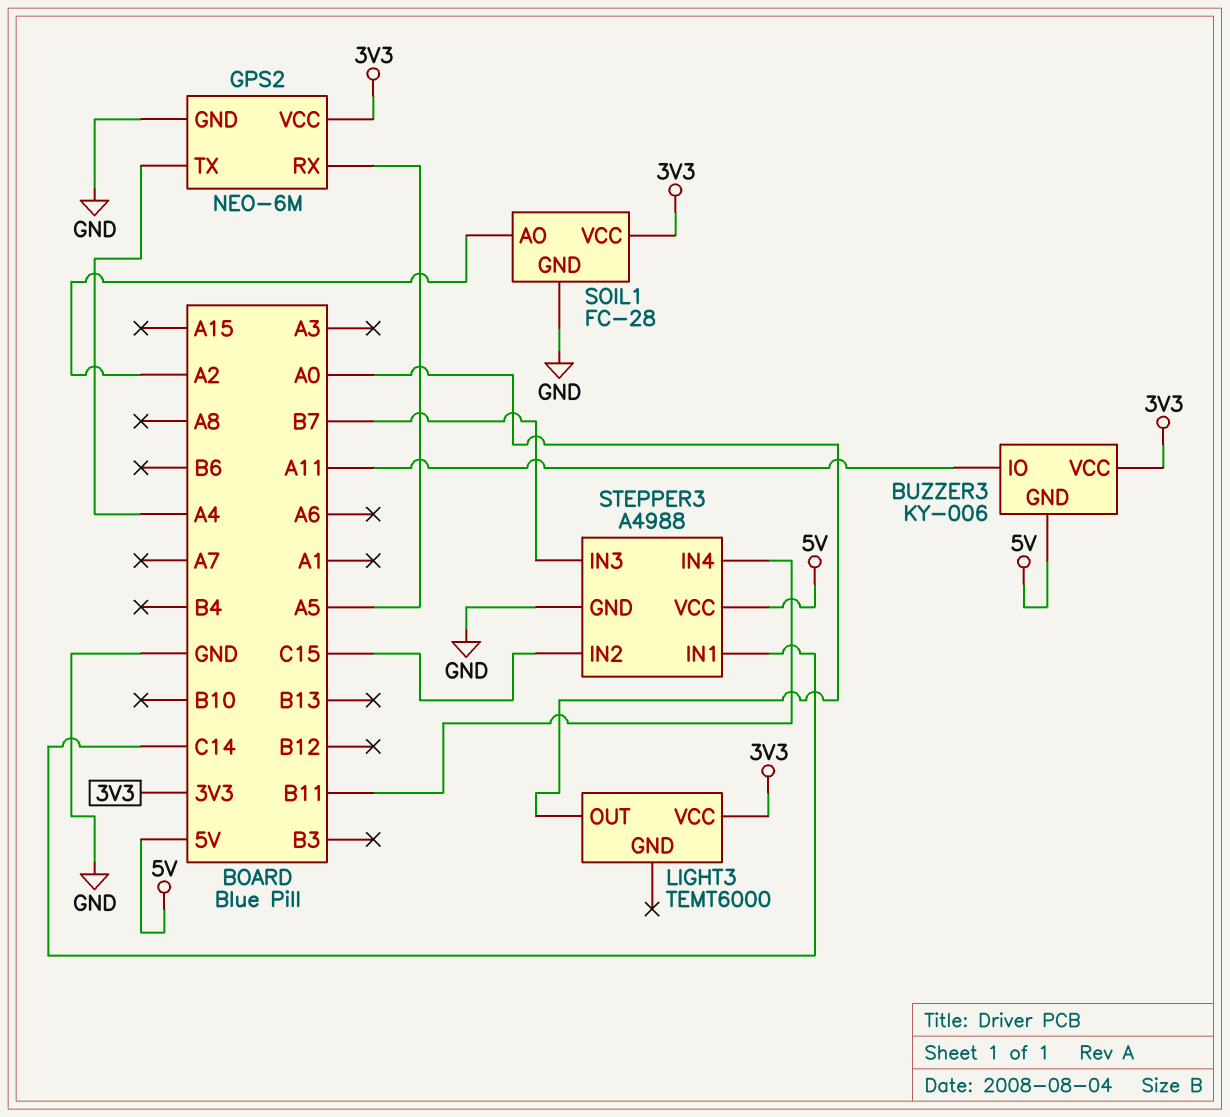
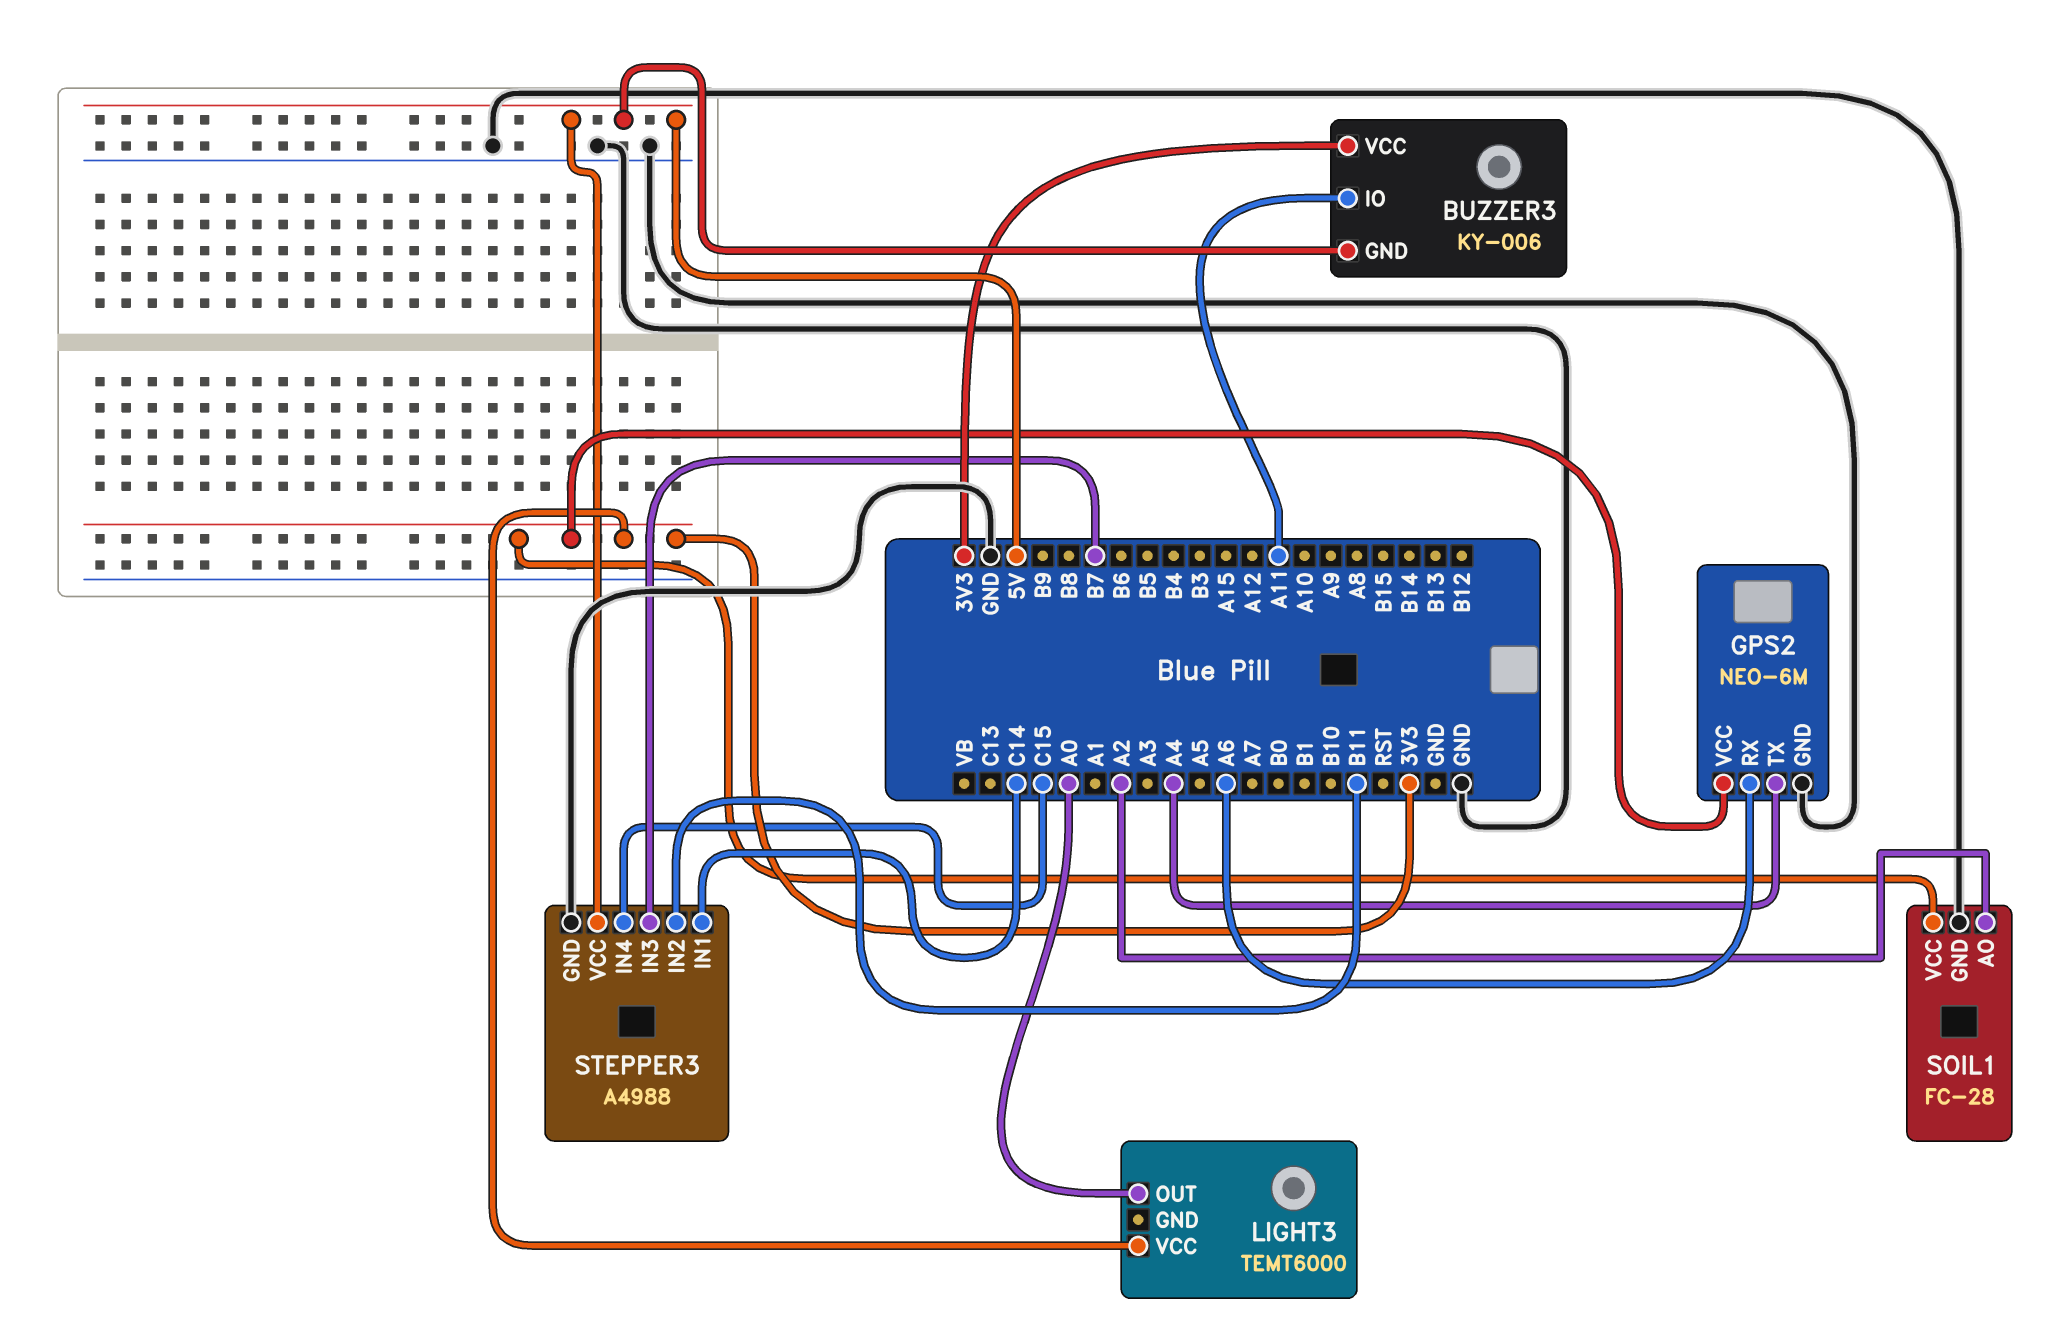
GPS2 pin RX: A5 -> A6
STEPPER3 pin IN2: C15 -> B11
STEPPER3 pin IN4: B11 -> C15

